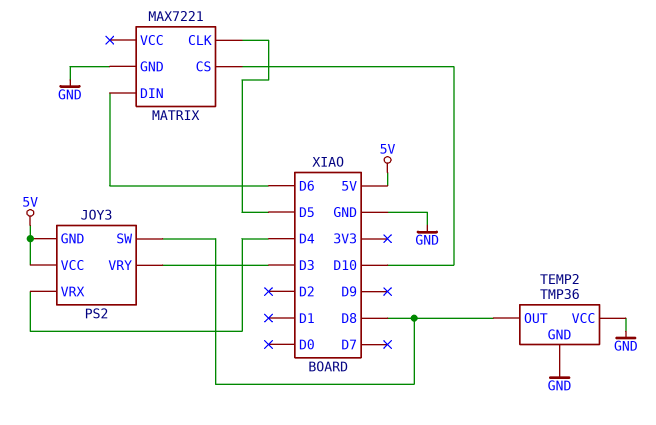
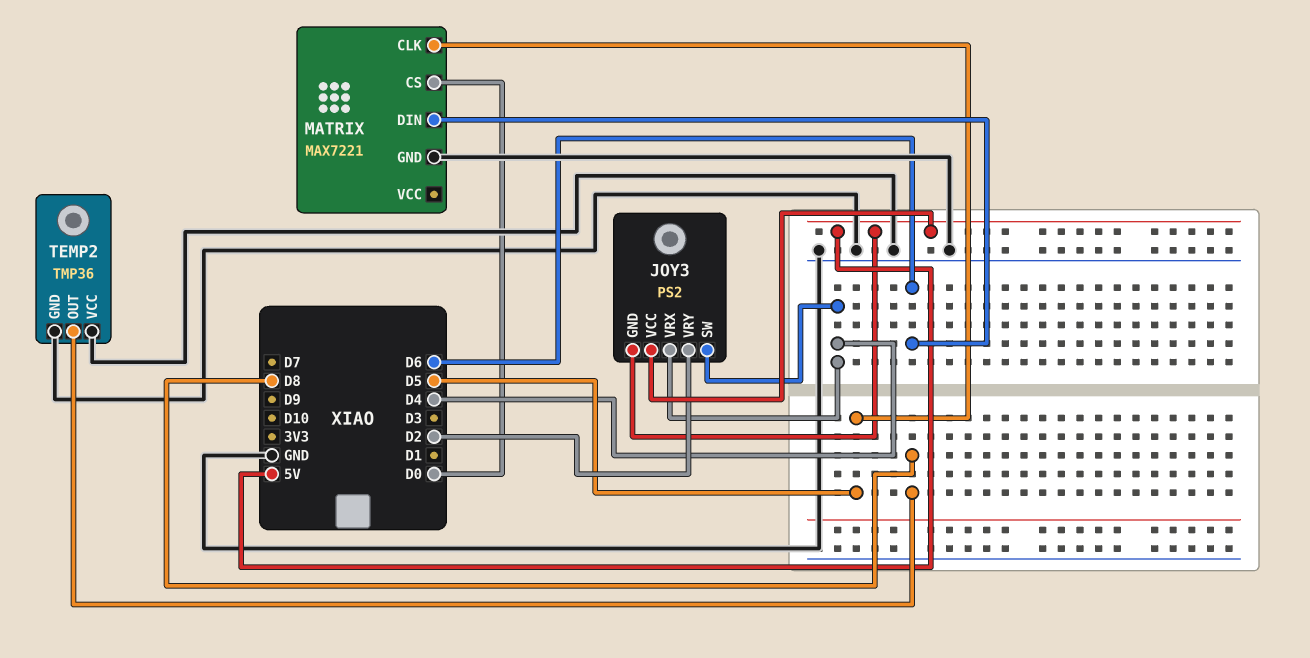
JOY3 pin SW: D8 -> D4
JOY3 pin VRY: D3 -> D2
MATRIX pin CS: D10 -> D0

